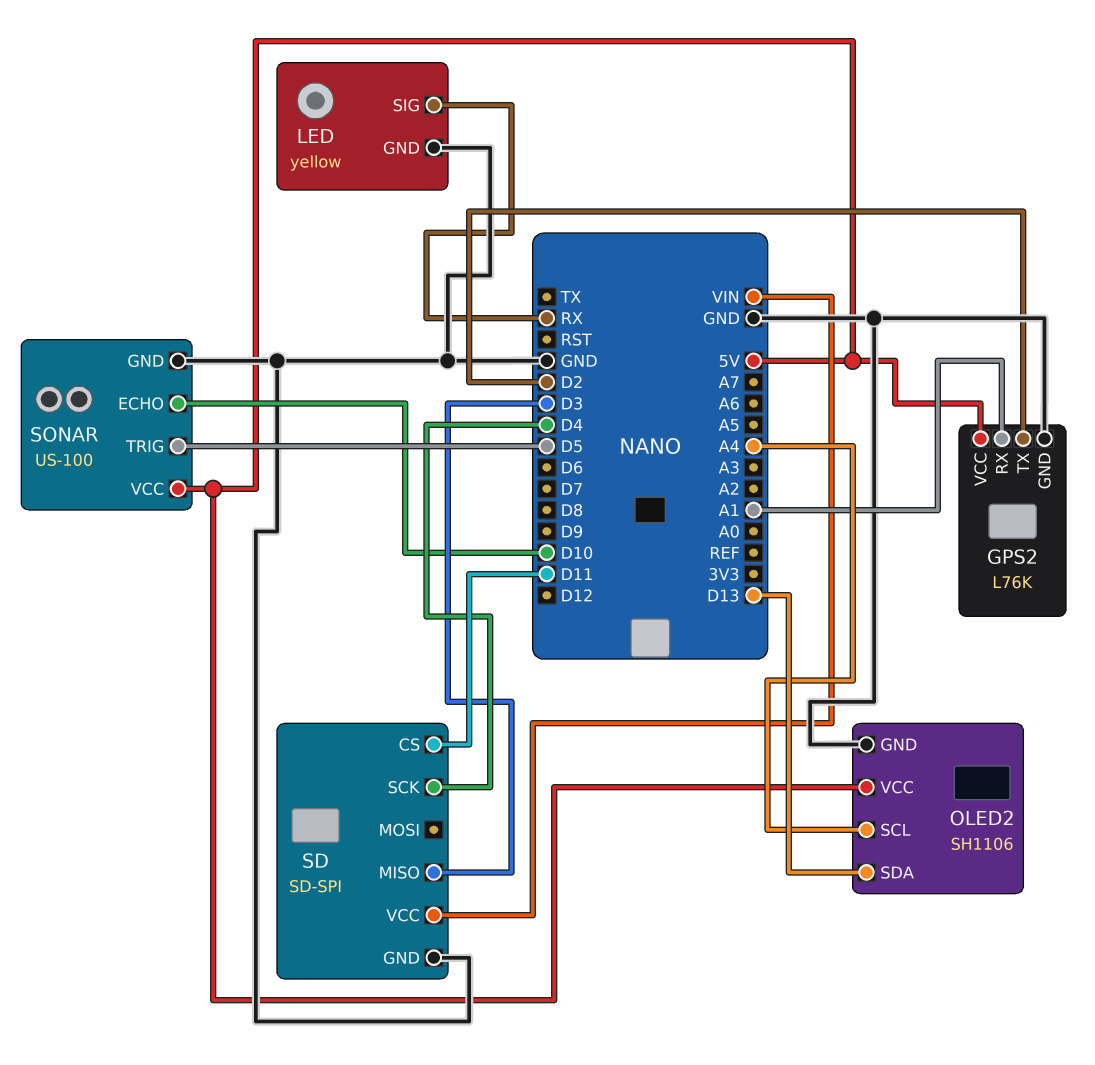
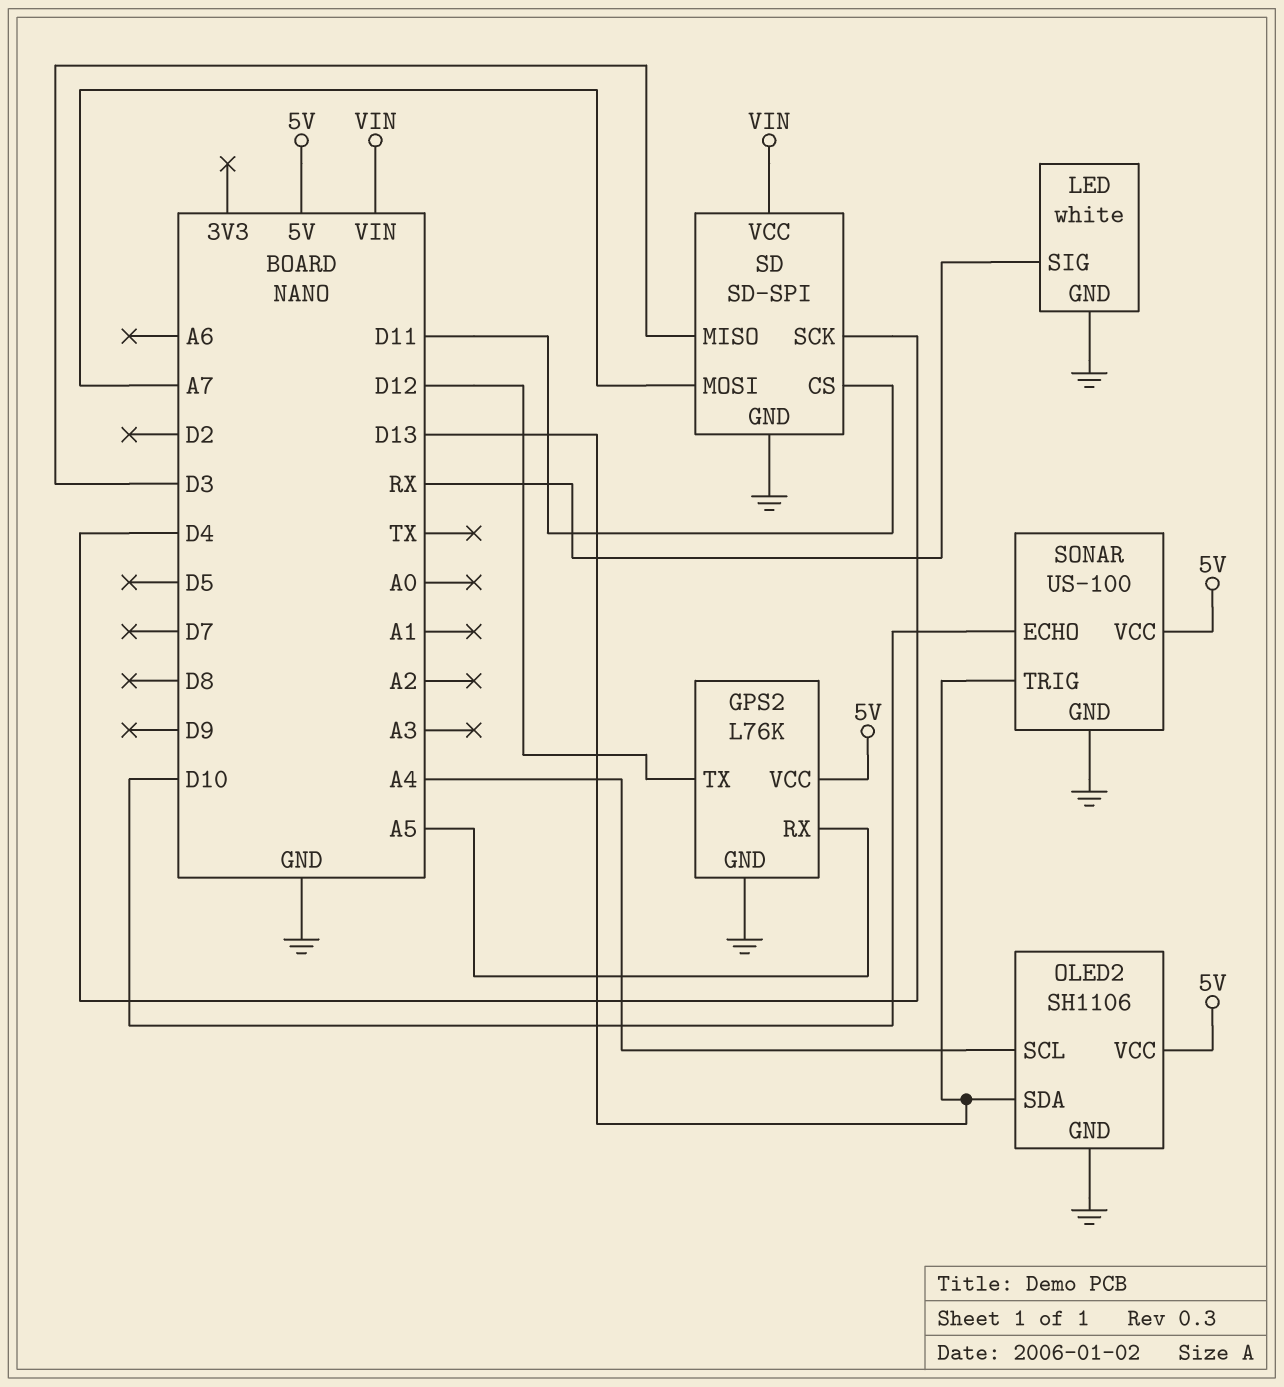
GPS2 pin RX: A1 -> A5
GPS2 pin TX: D2 -> D12
LED: yellow -> white
SD pin MOSI: none -> A7
SONAR pin TRIG: D5 -> D13

